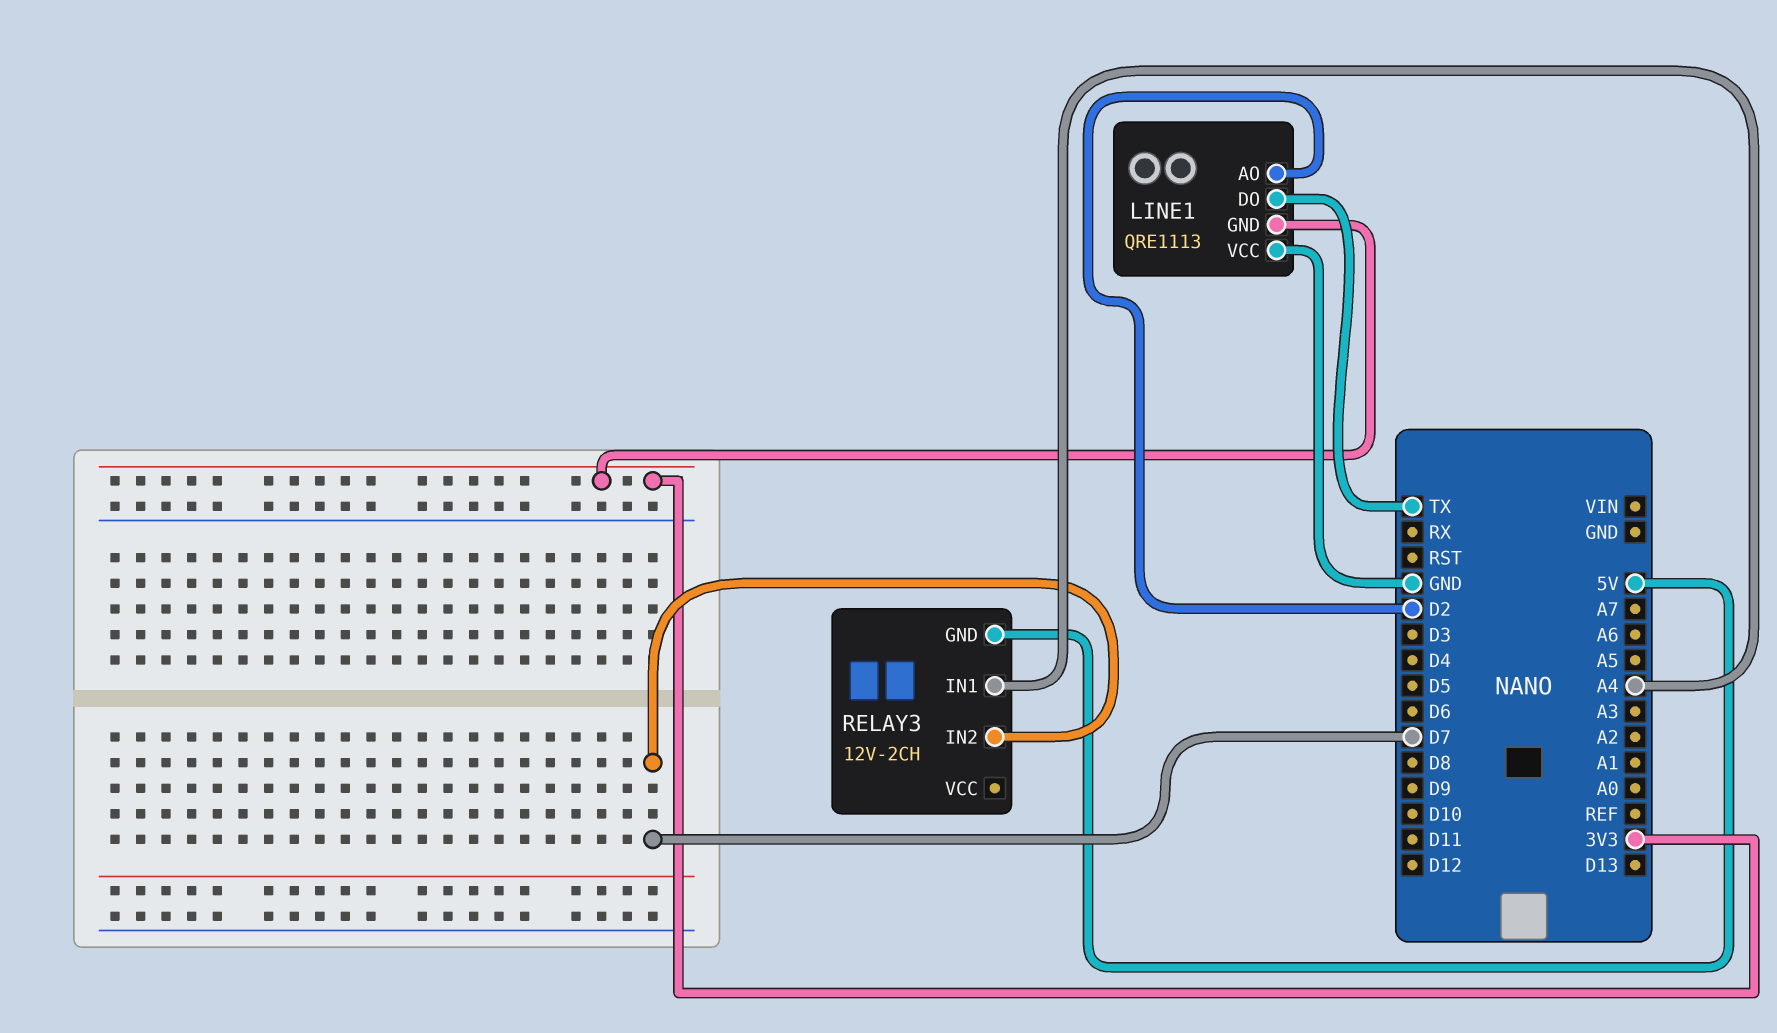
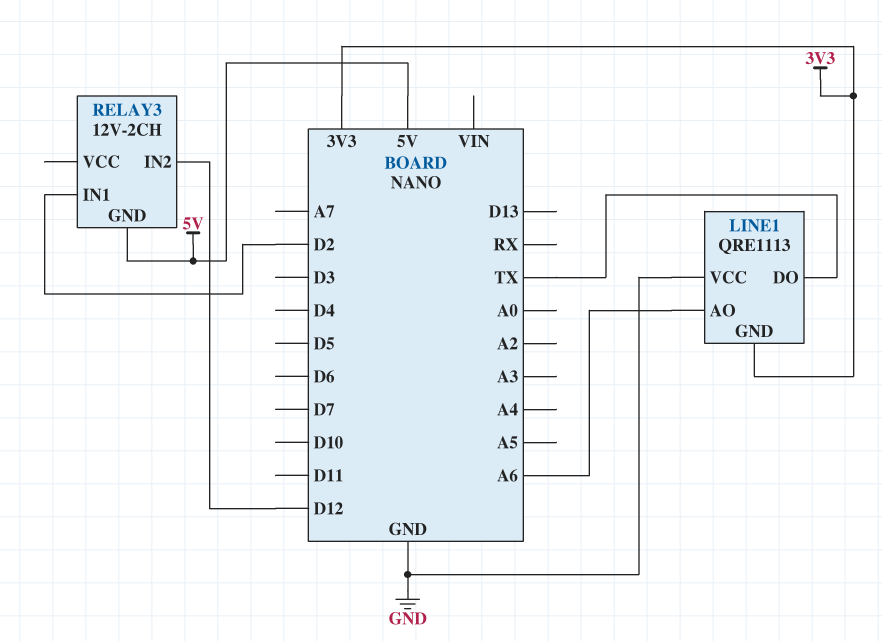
LINE1 pin AO: D2 -> A6
RELAY3 pin IN1: A4 -> D2
RELAY3 pin IN2: D7 -> D12

